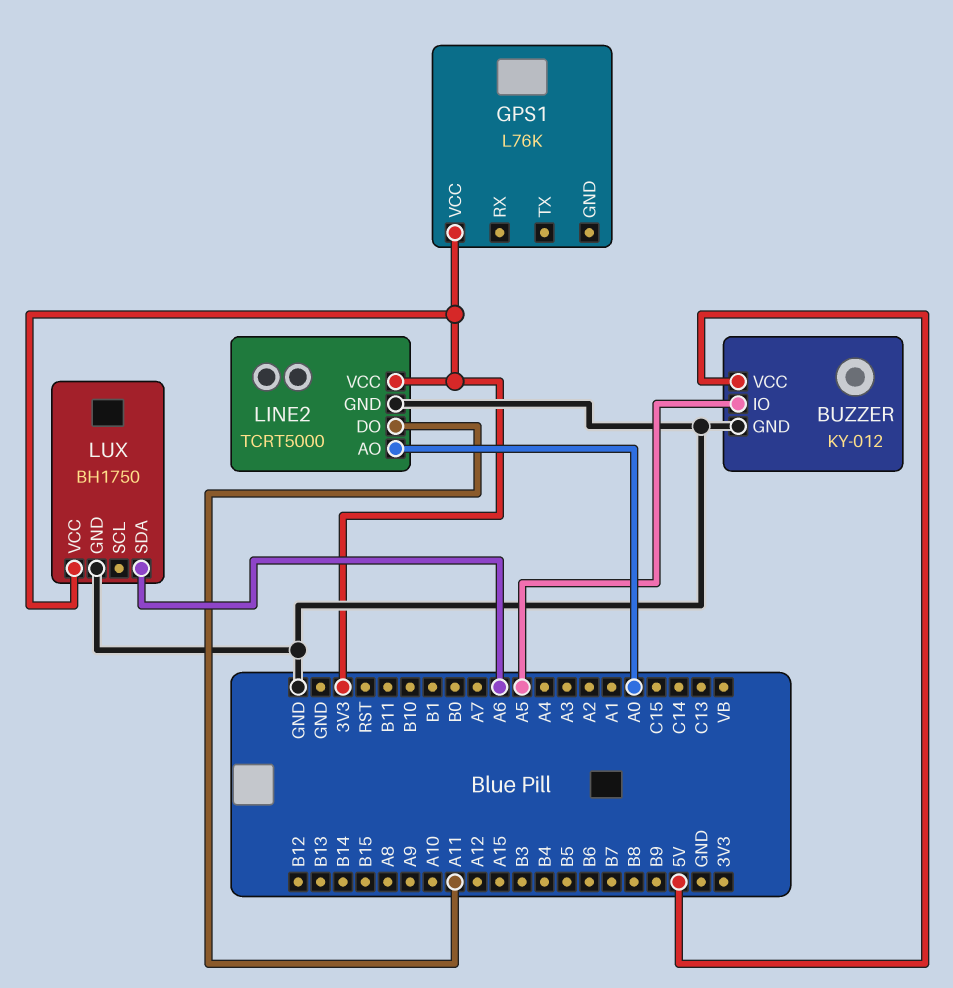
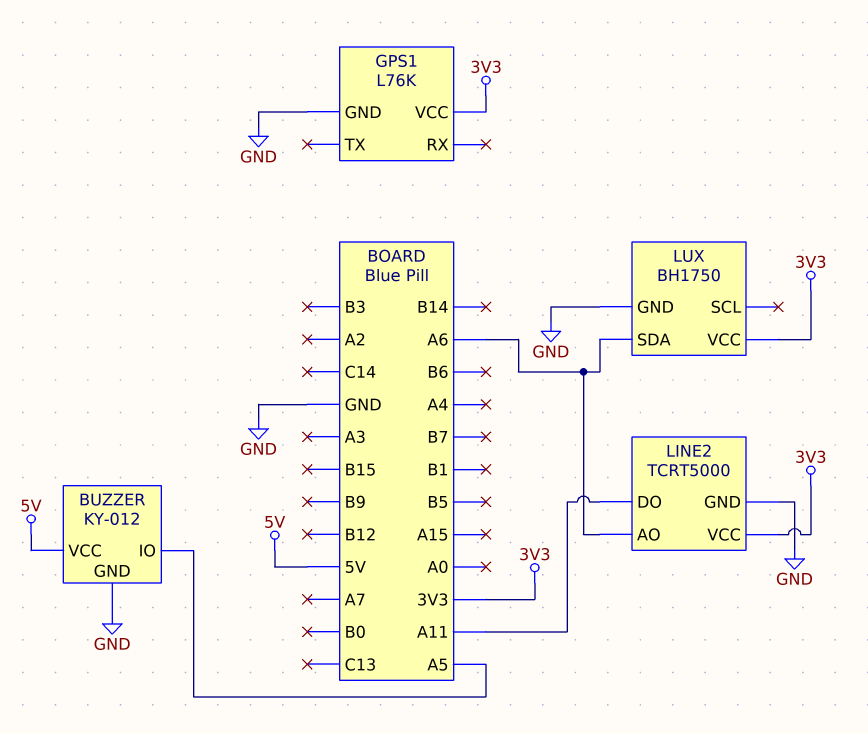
GPS1 pin GND: none -> GND
LINE2 pin AO: A0 -> A6

